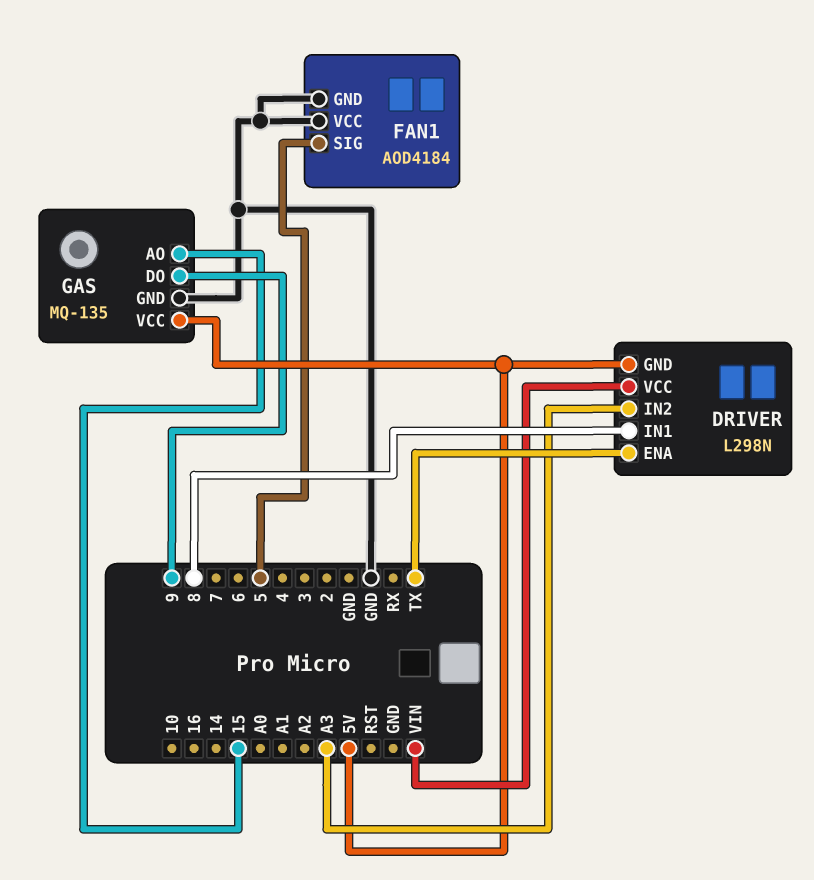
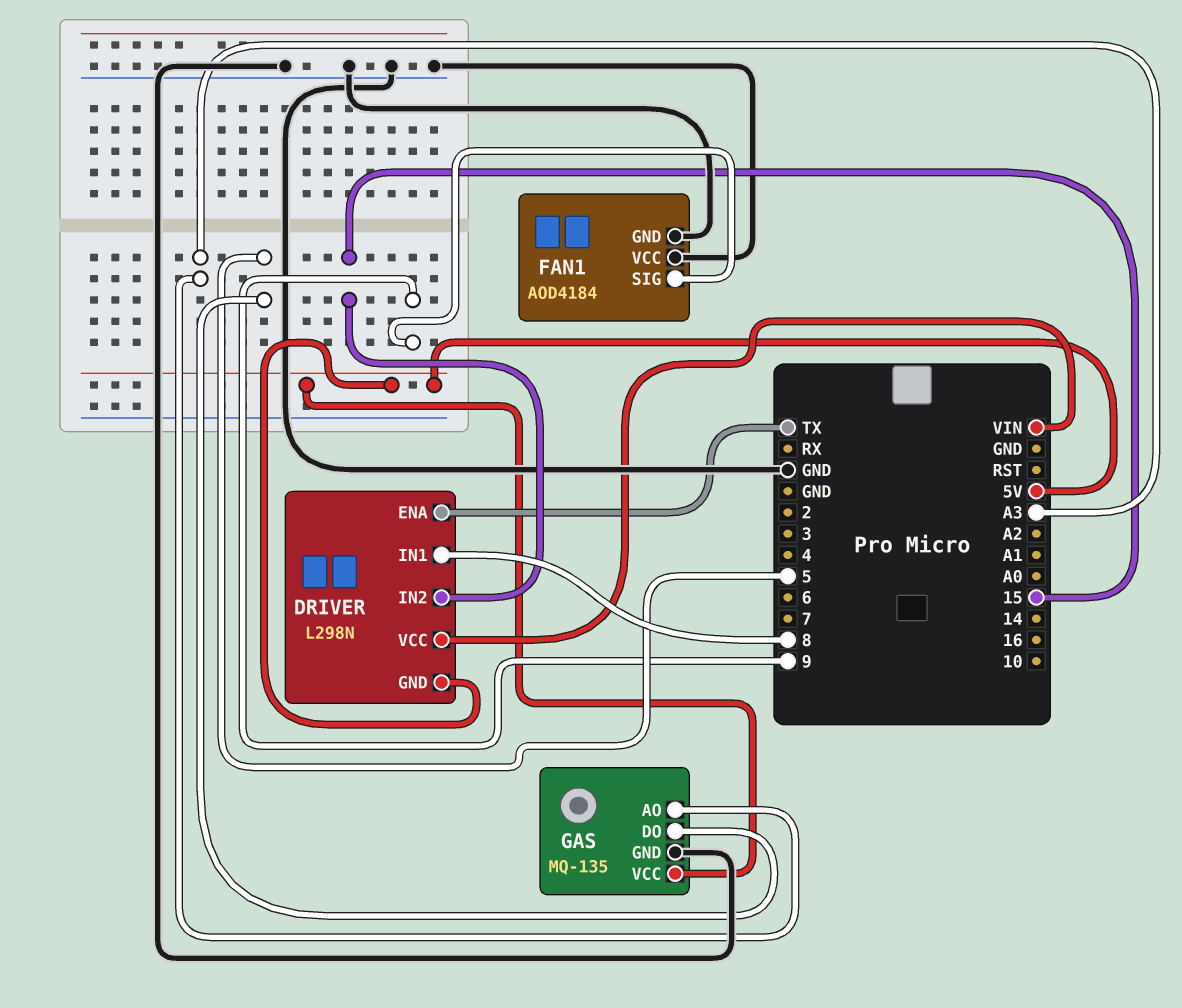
DRIVER pin IN2: A3 -> 15
FAN1 pin SIG: 5 -> 9
GAS pin AO: 15 -> A3
GAS pin DO: 9 -> 5

